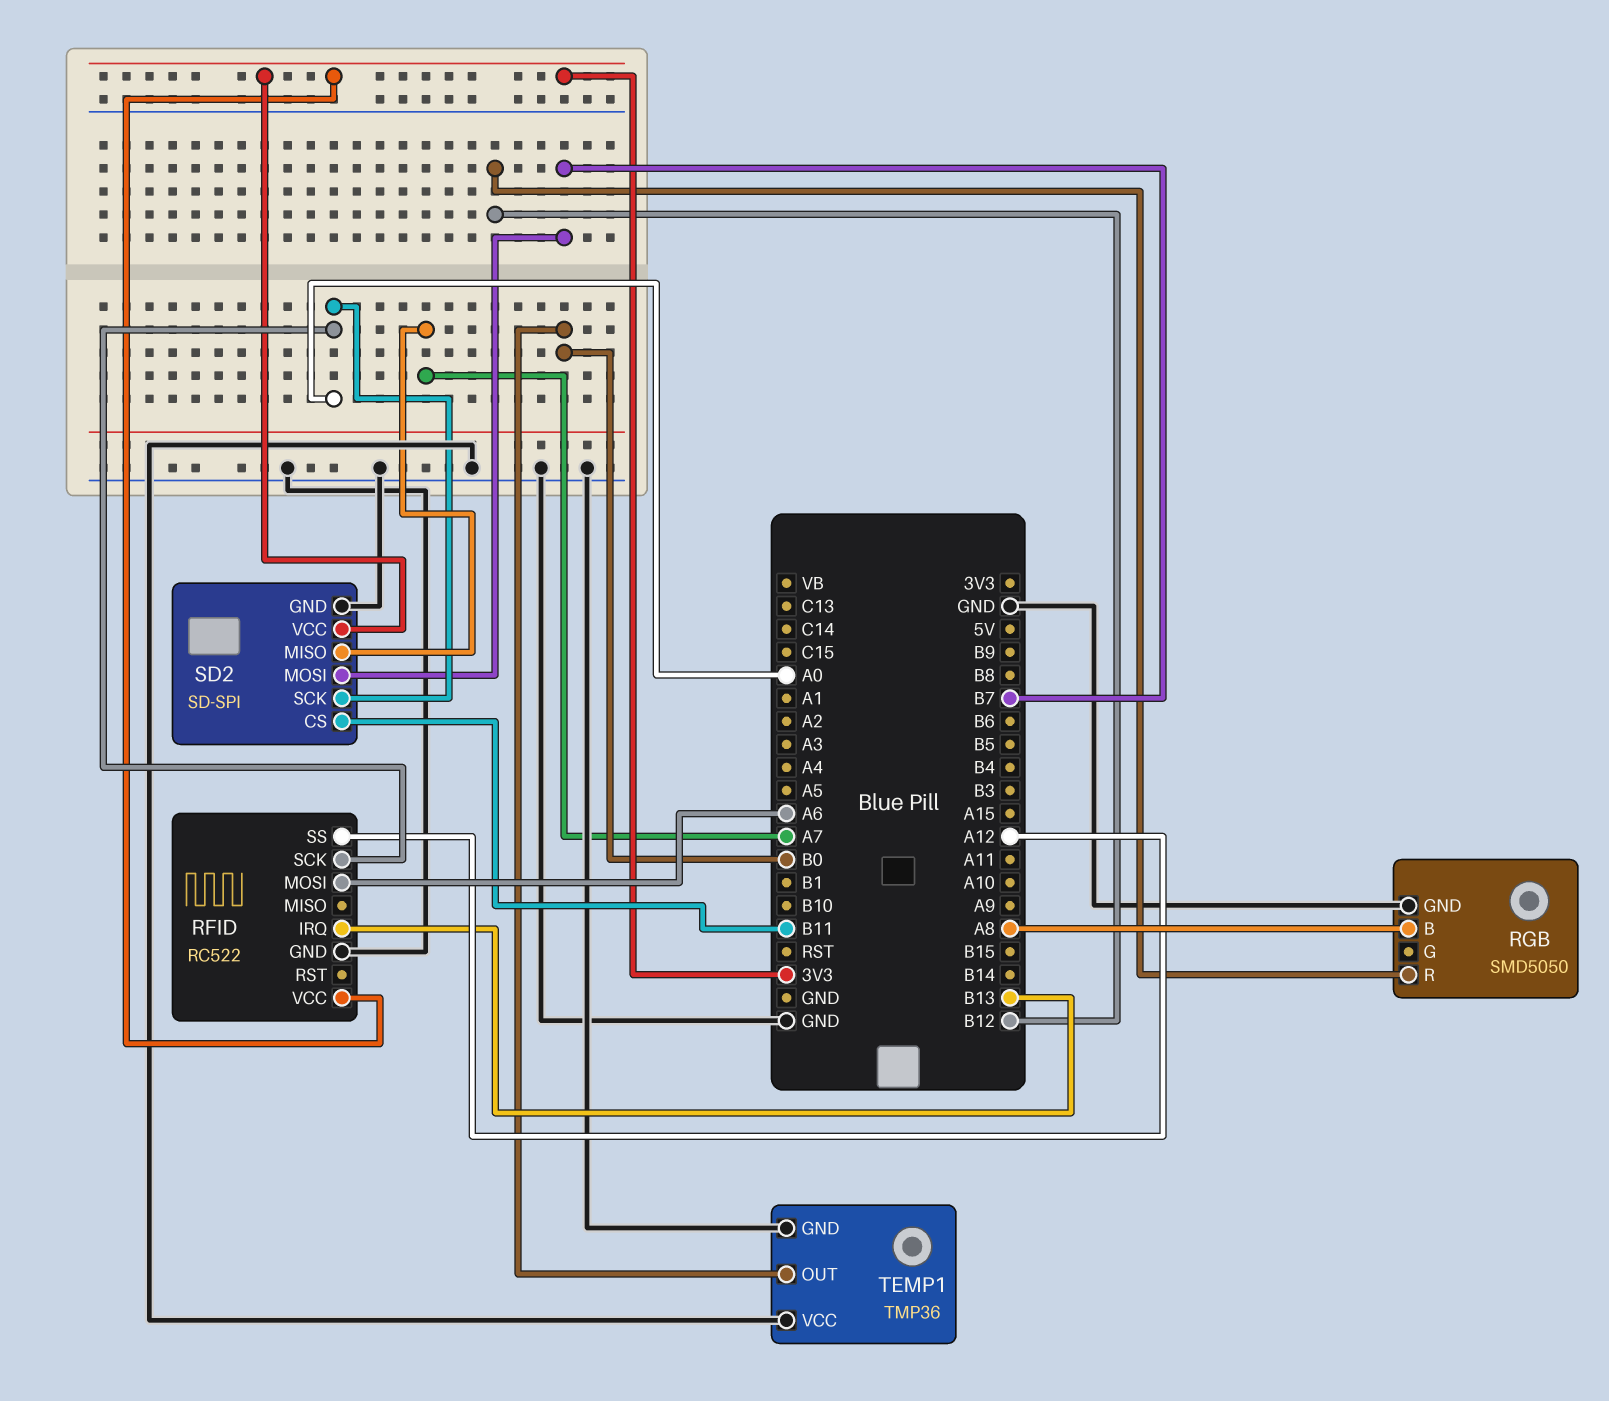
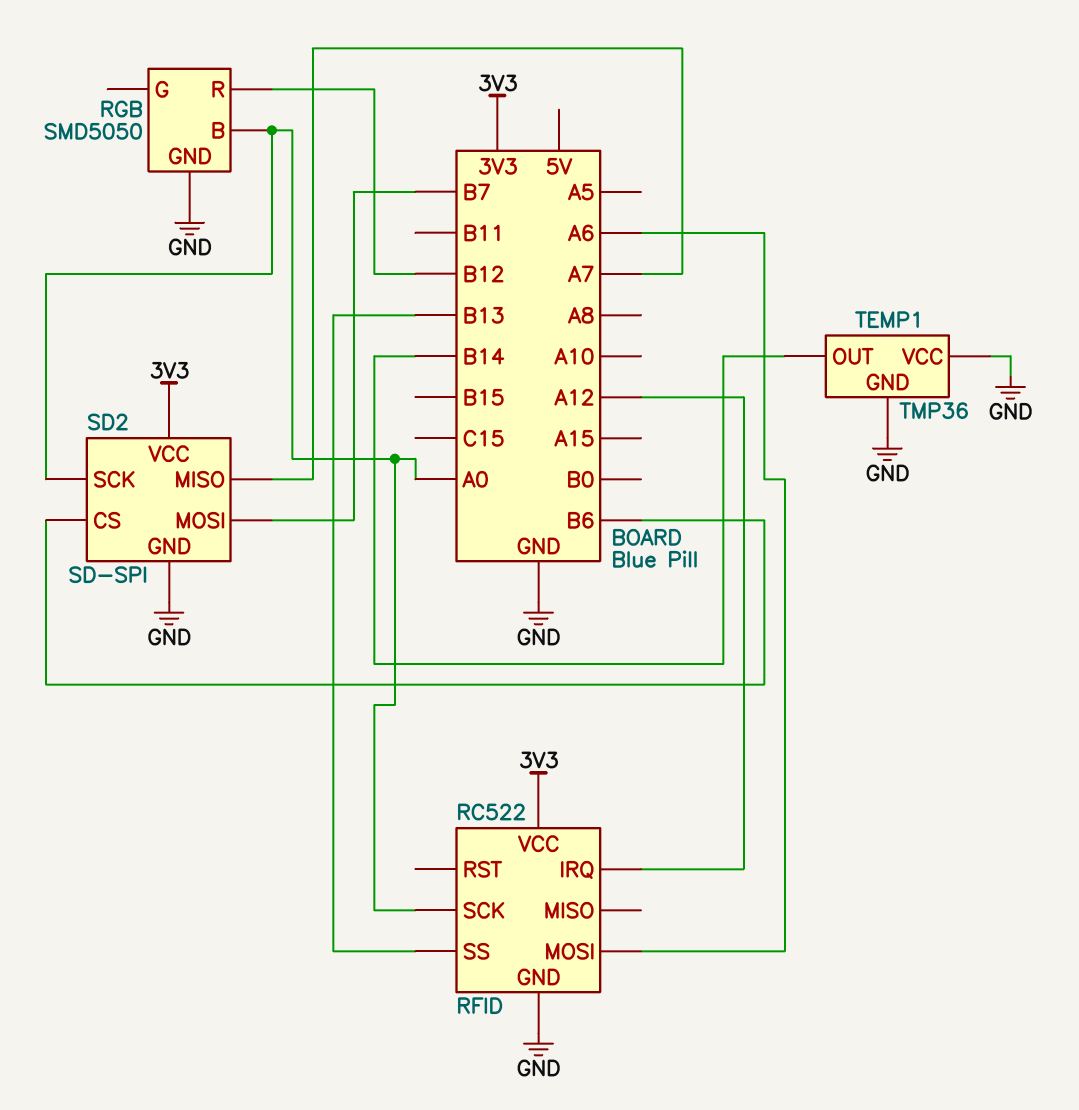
RFID pin IRQ: B13 -> A12
RFID pin SS: A12 -> B13
RGB pin B: A8 -> A0
SD2 pin CS: B11 -> B6
TEMP1 pin OUT: B0 -> B14

